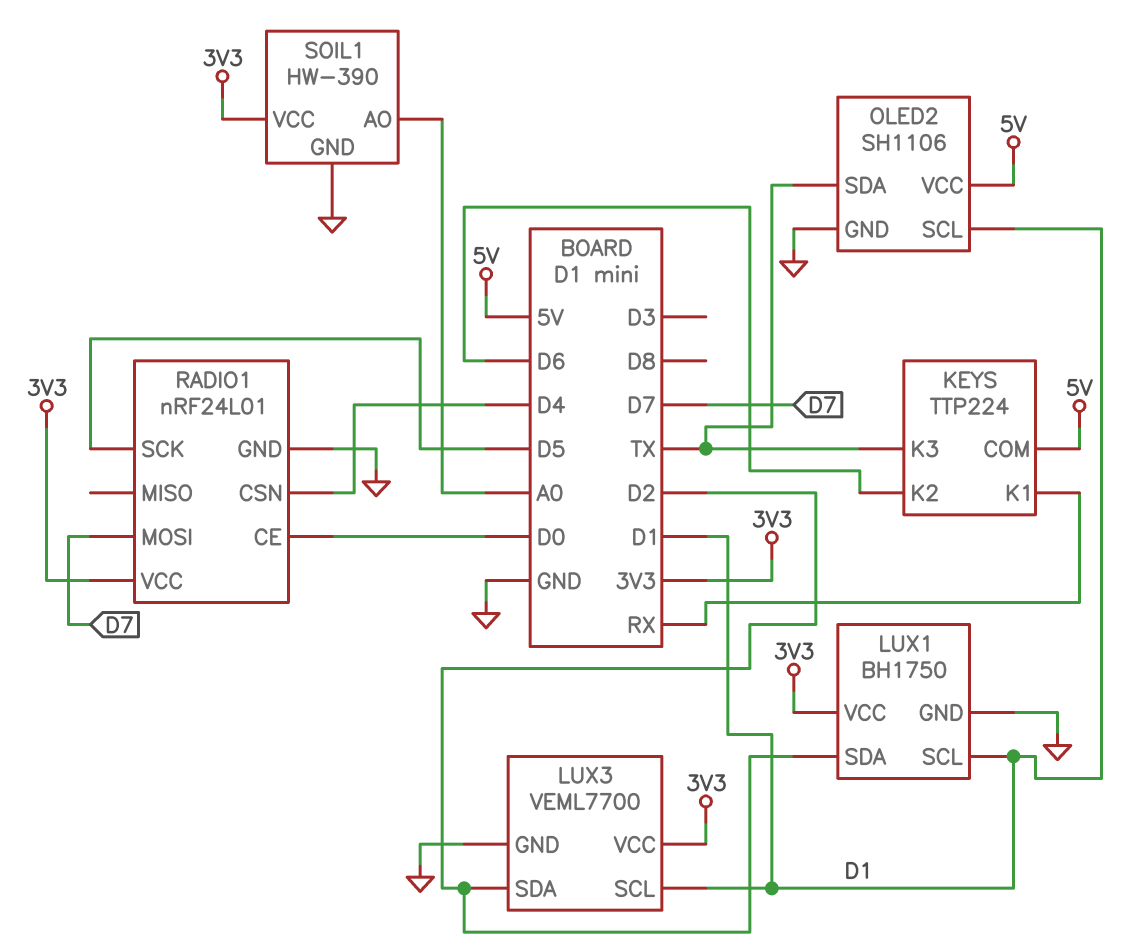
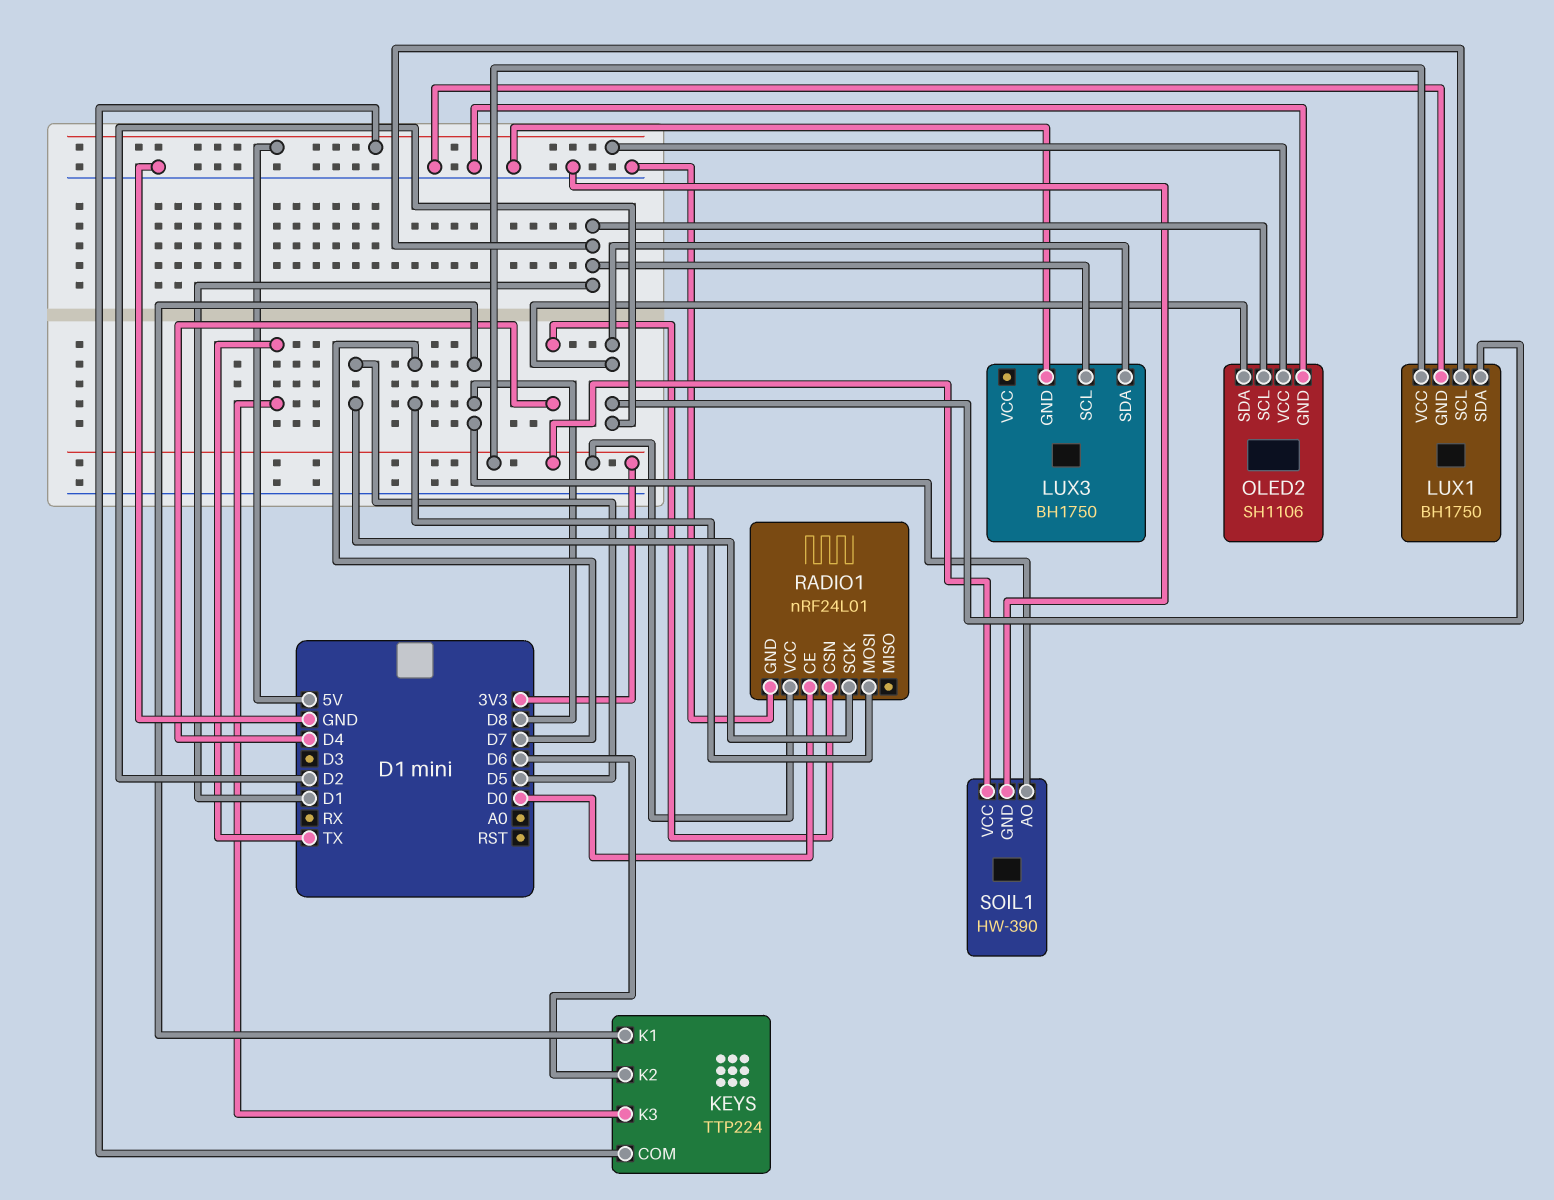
KEYS pin K1: RX -> D8
LUX3: VEML7700 -> BH1750
LUX3 pin VCC: 3V3 -> none
OLED2 pin SDA: TX -> D2
SOIL1 pin AO: A0 -> D8

